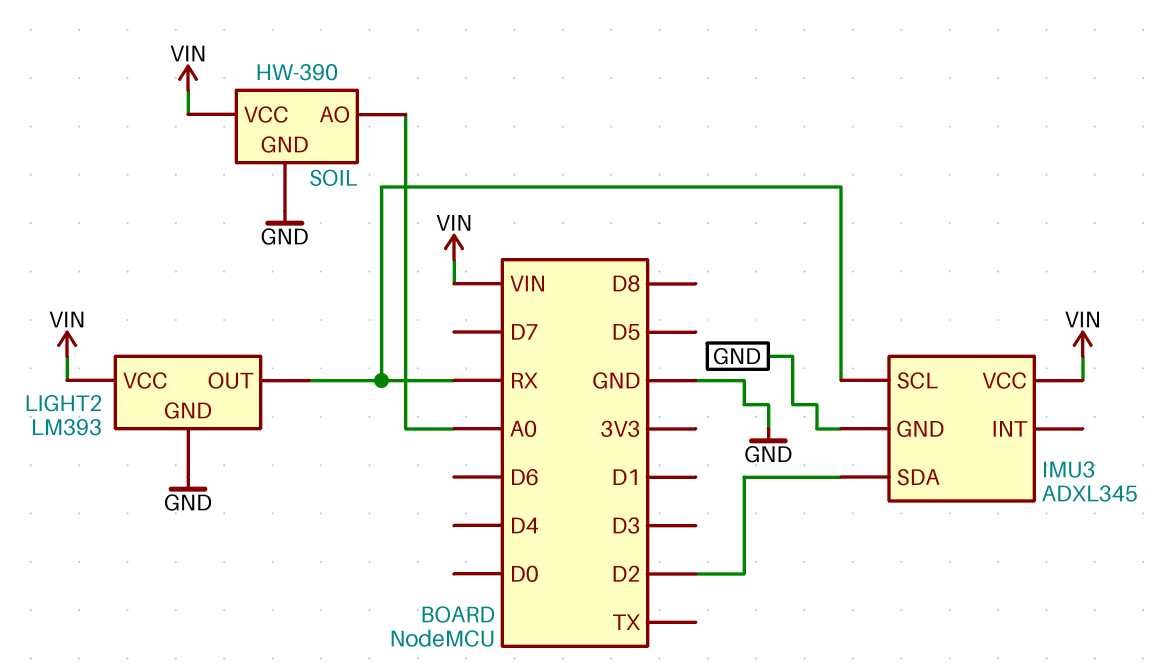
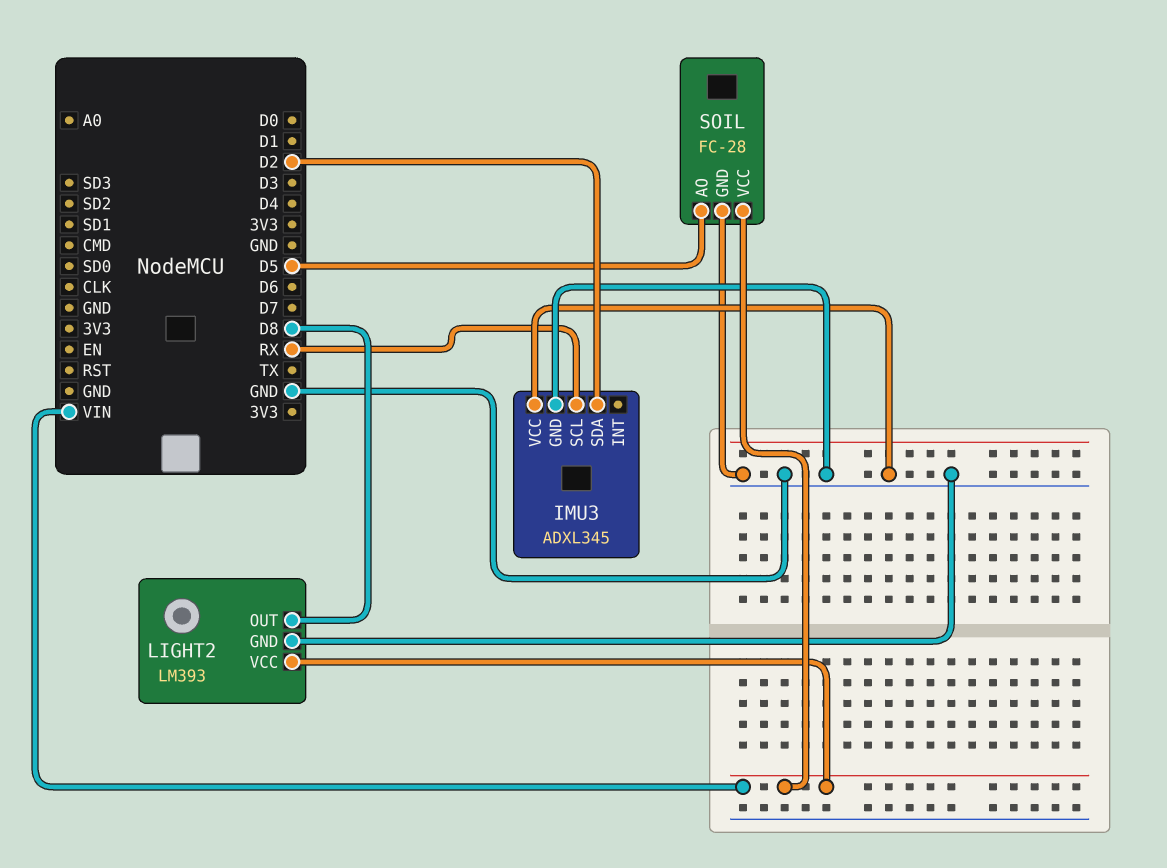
IMU3 pin VCC: VIN -> GND
LIGHT2 pin OUT: RX -> D8
SOIL: HW-390 -> FC-28
SOIL pin AO: A0 -> D5

